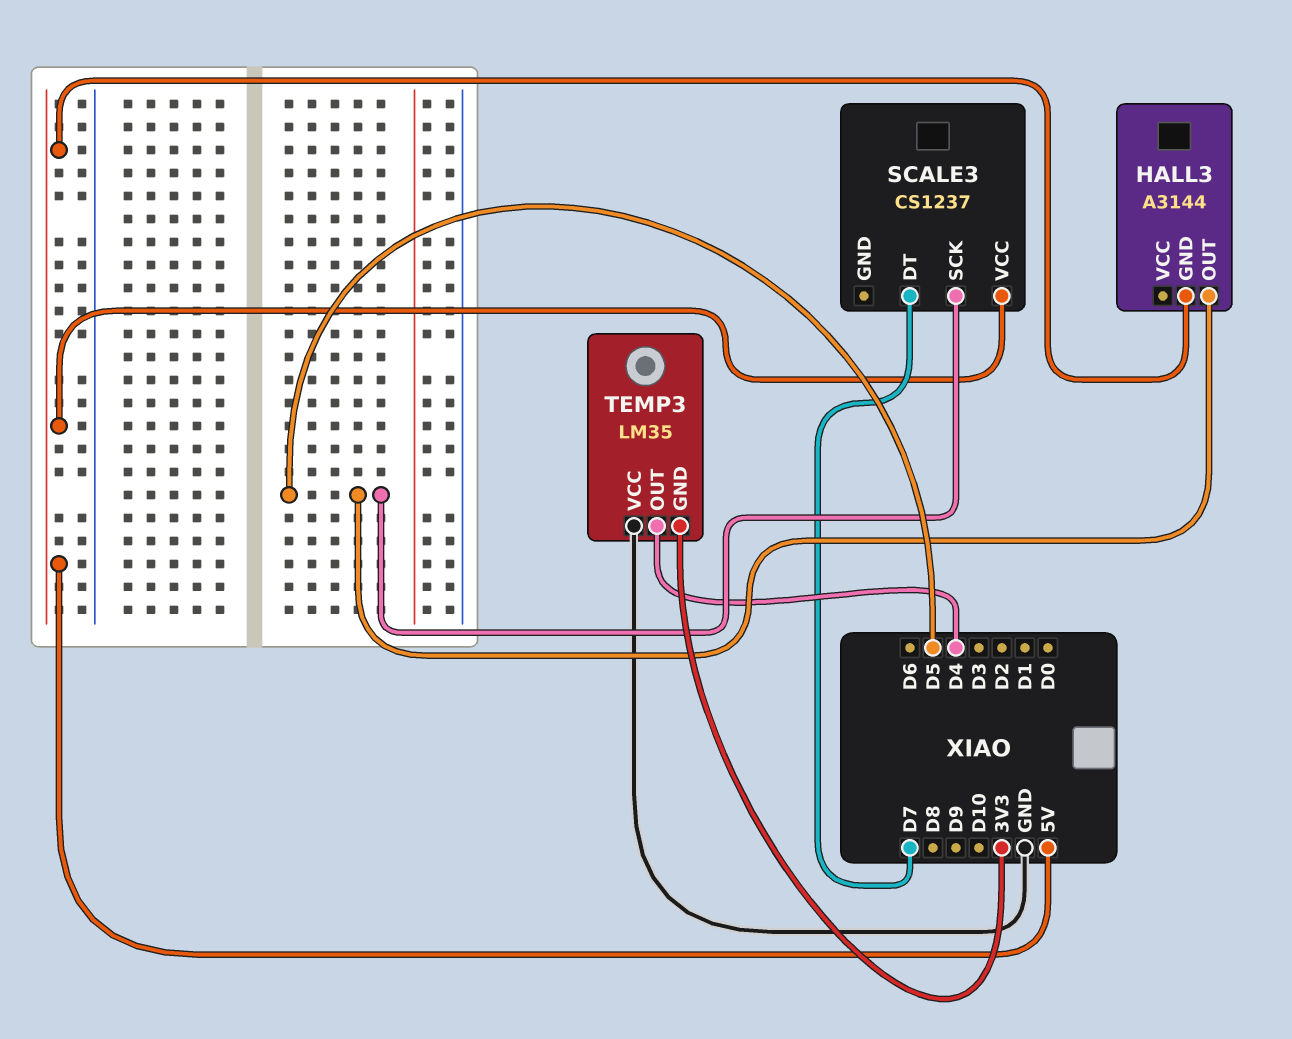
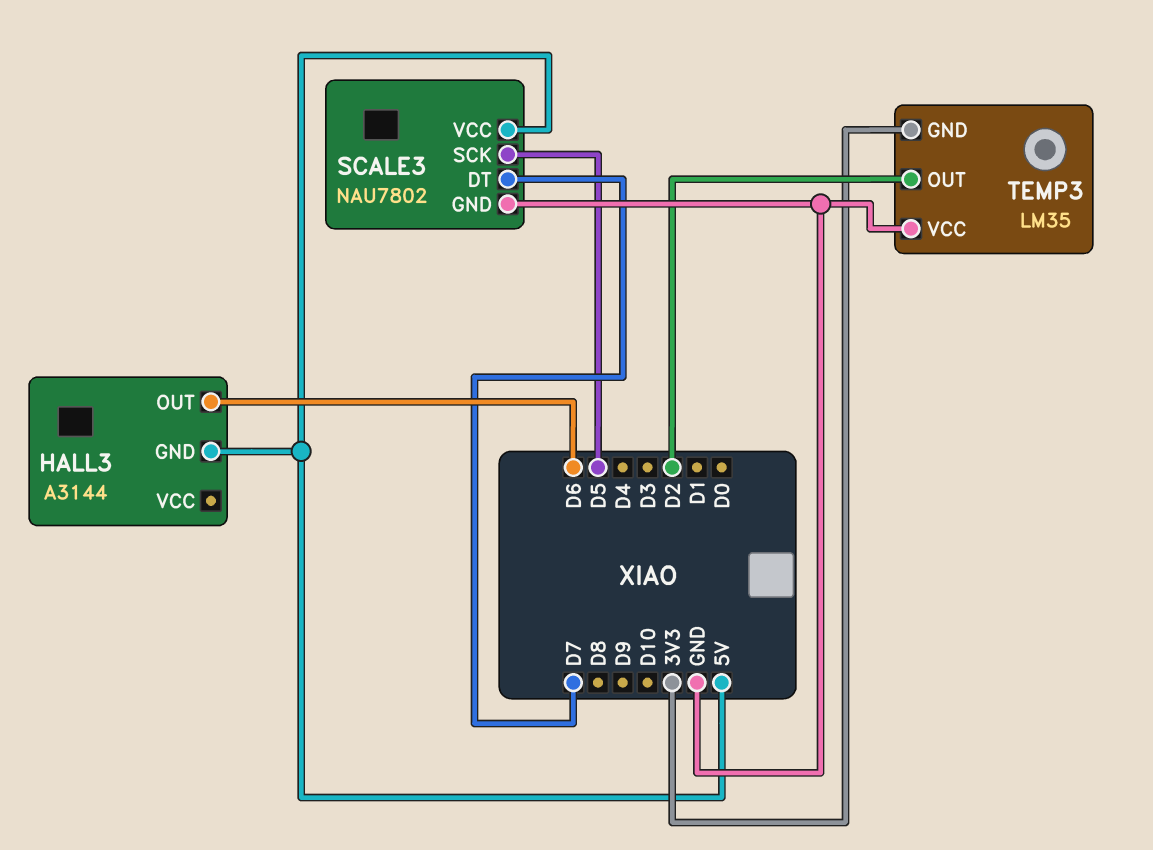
HALL3 pin OUT: D5 -> D6
SCALE3: CS1237 -> NAU7802
SCALE3 pin GND: none -> GND
TEMP3 pin OUT: D4 -> D2

